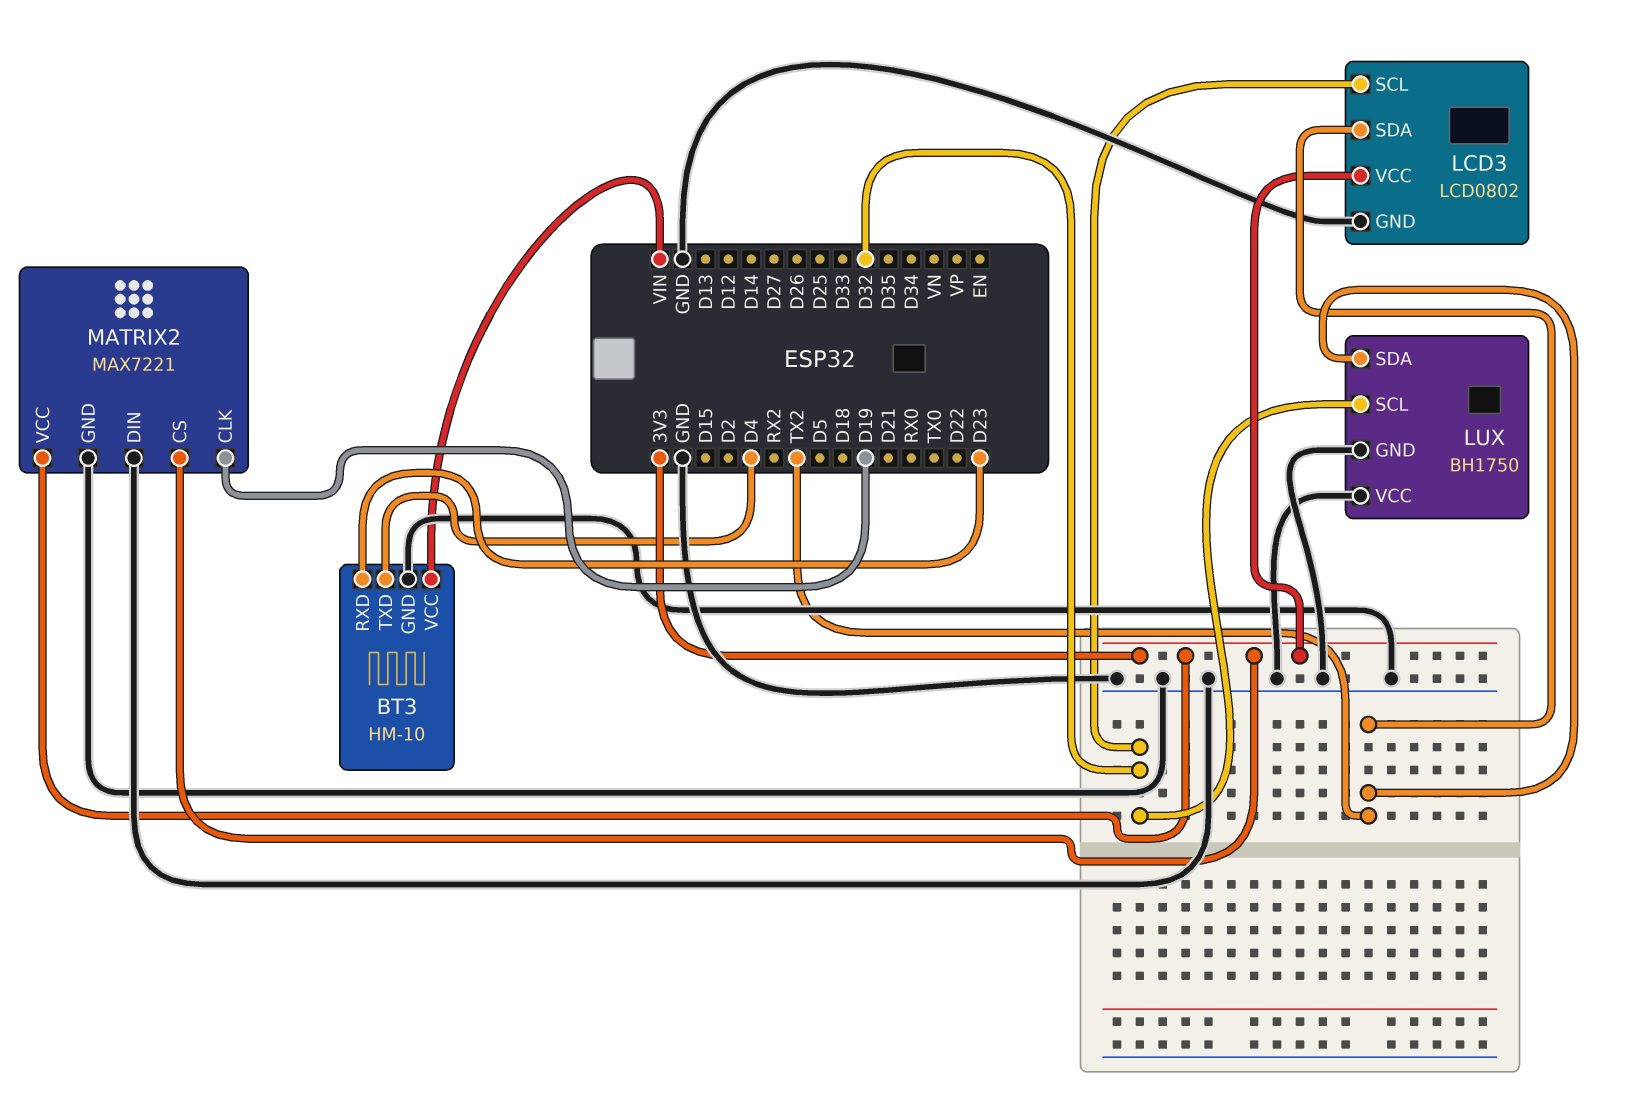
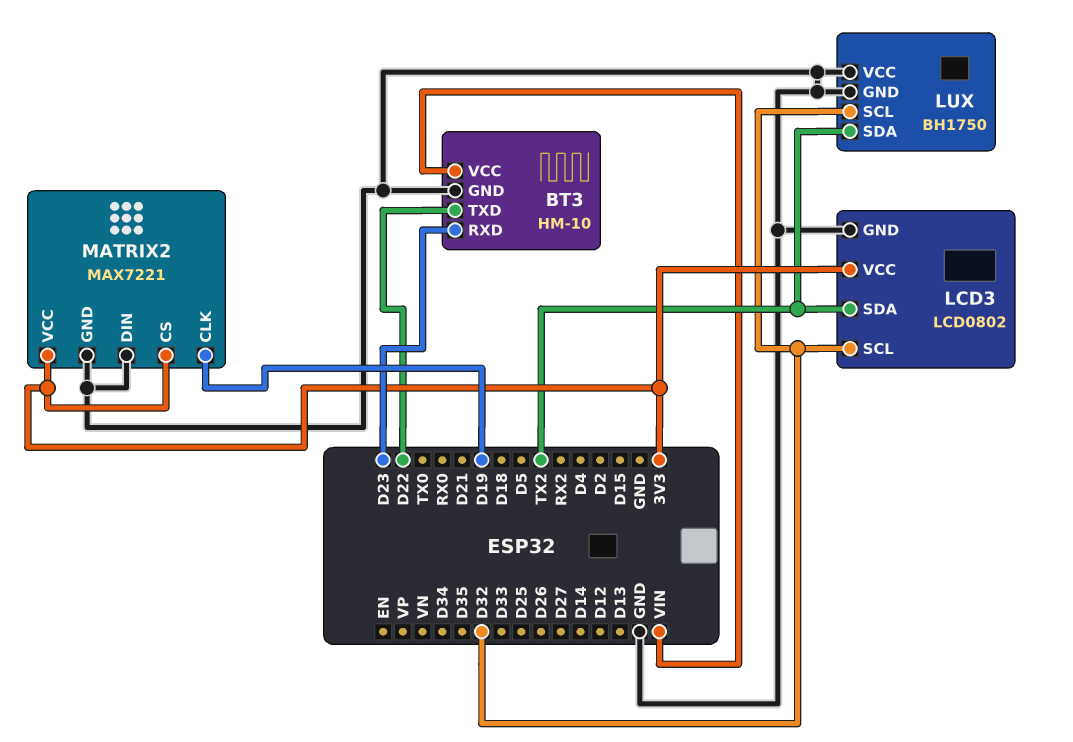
BT3 pin TXD: D4 -> D22

